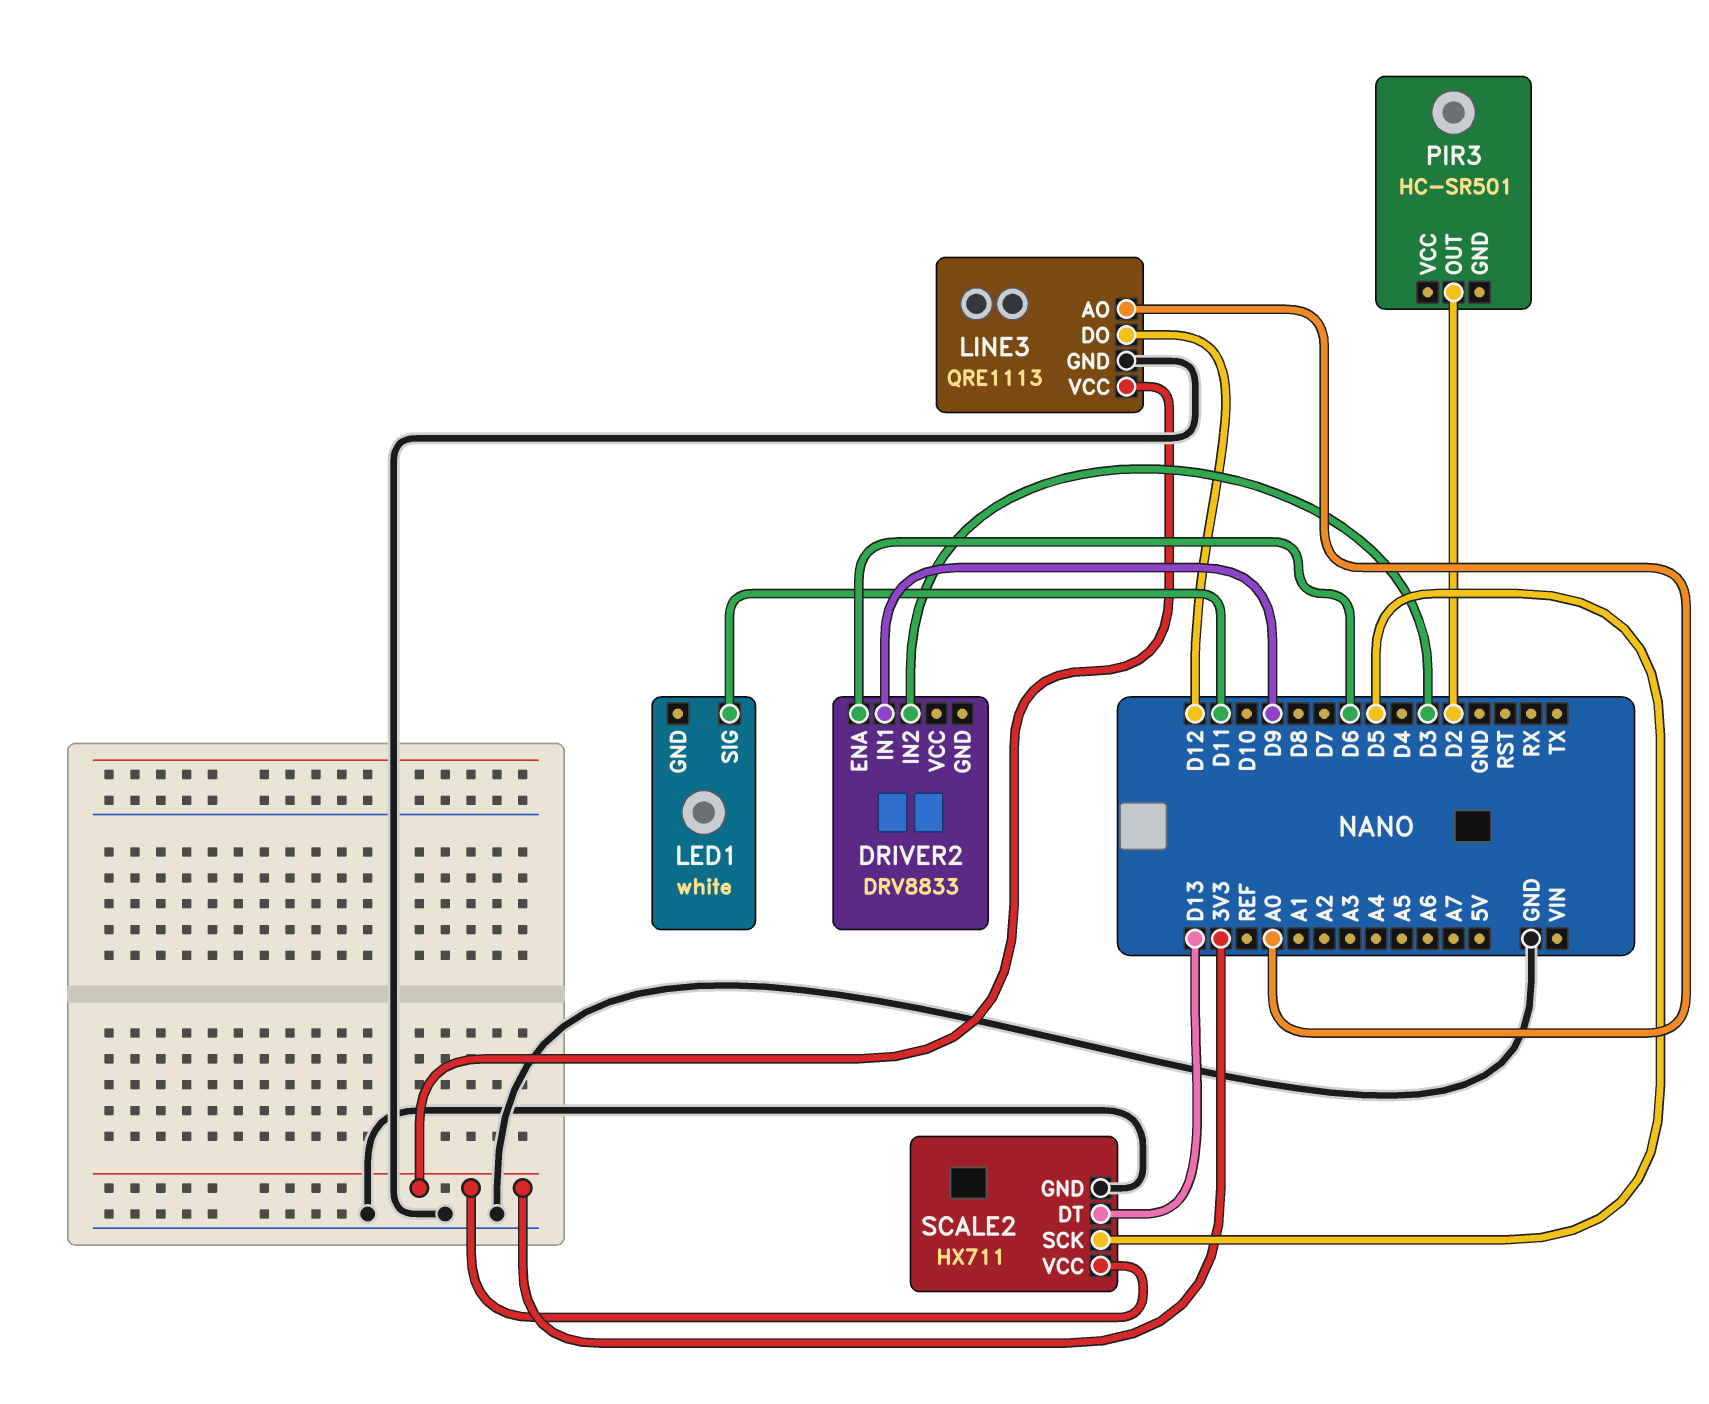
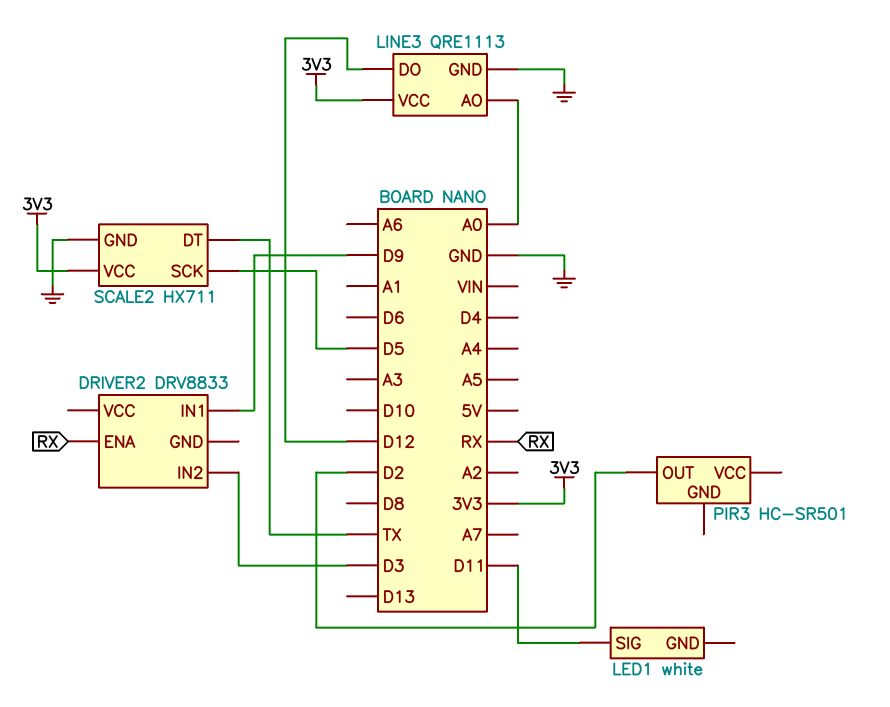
DRIVER2 pin ENA: D6 -> RX
SCALE2 pin DT: D13 -> TX

